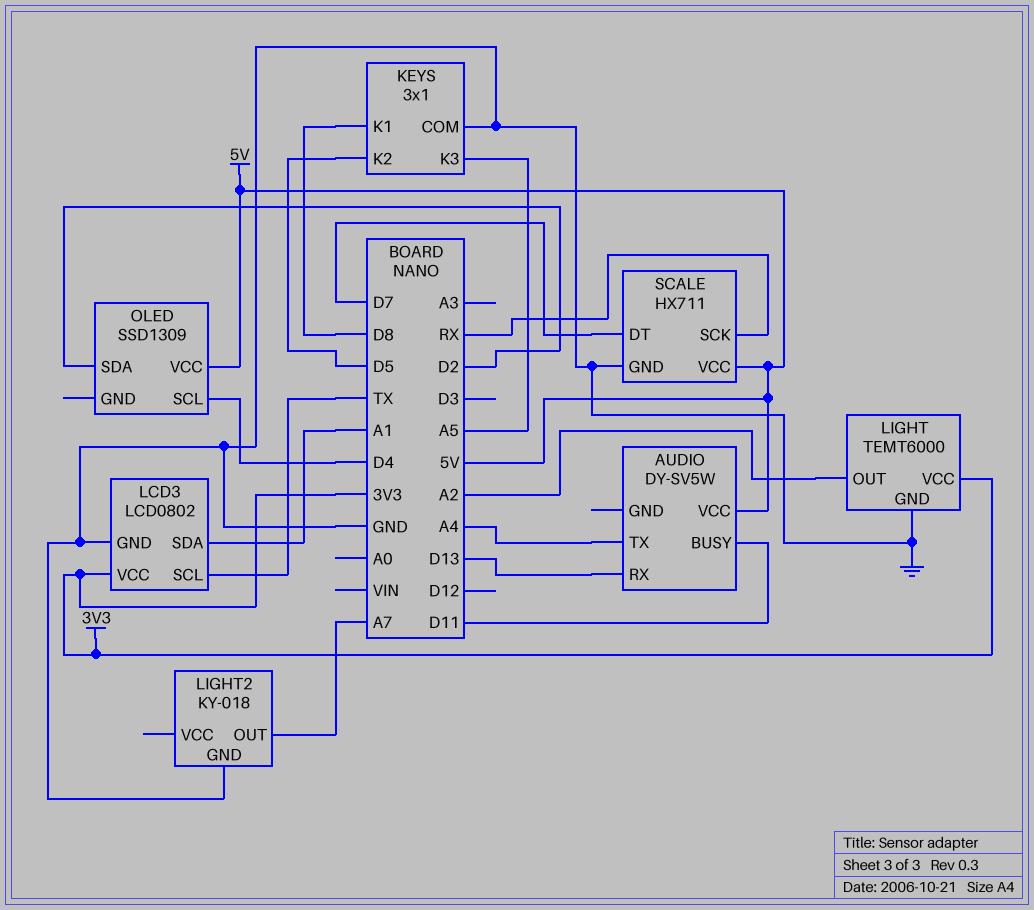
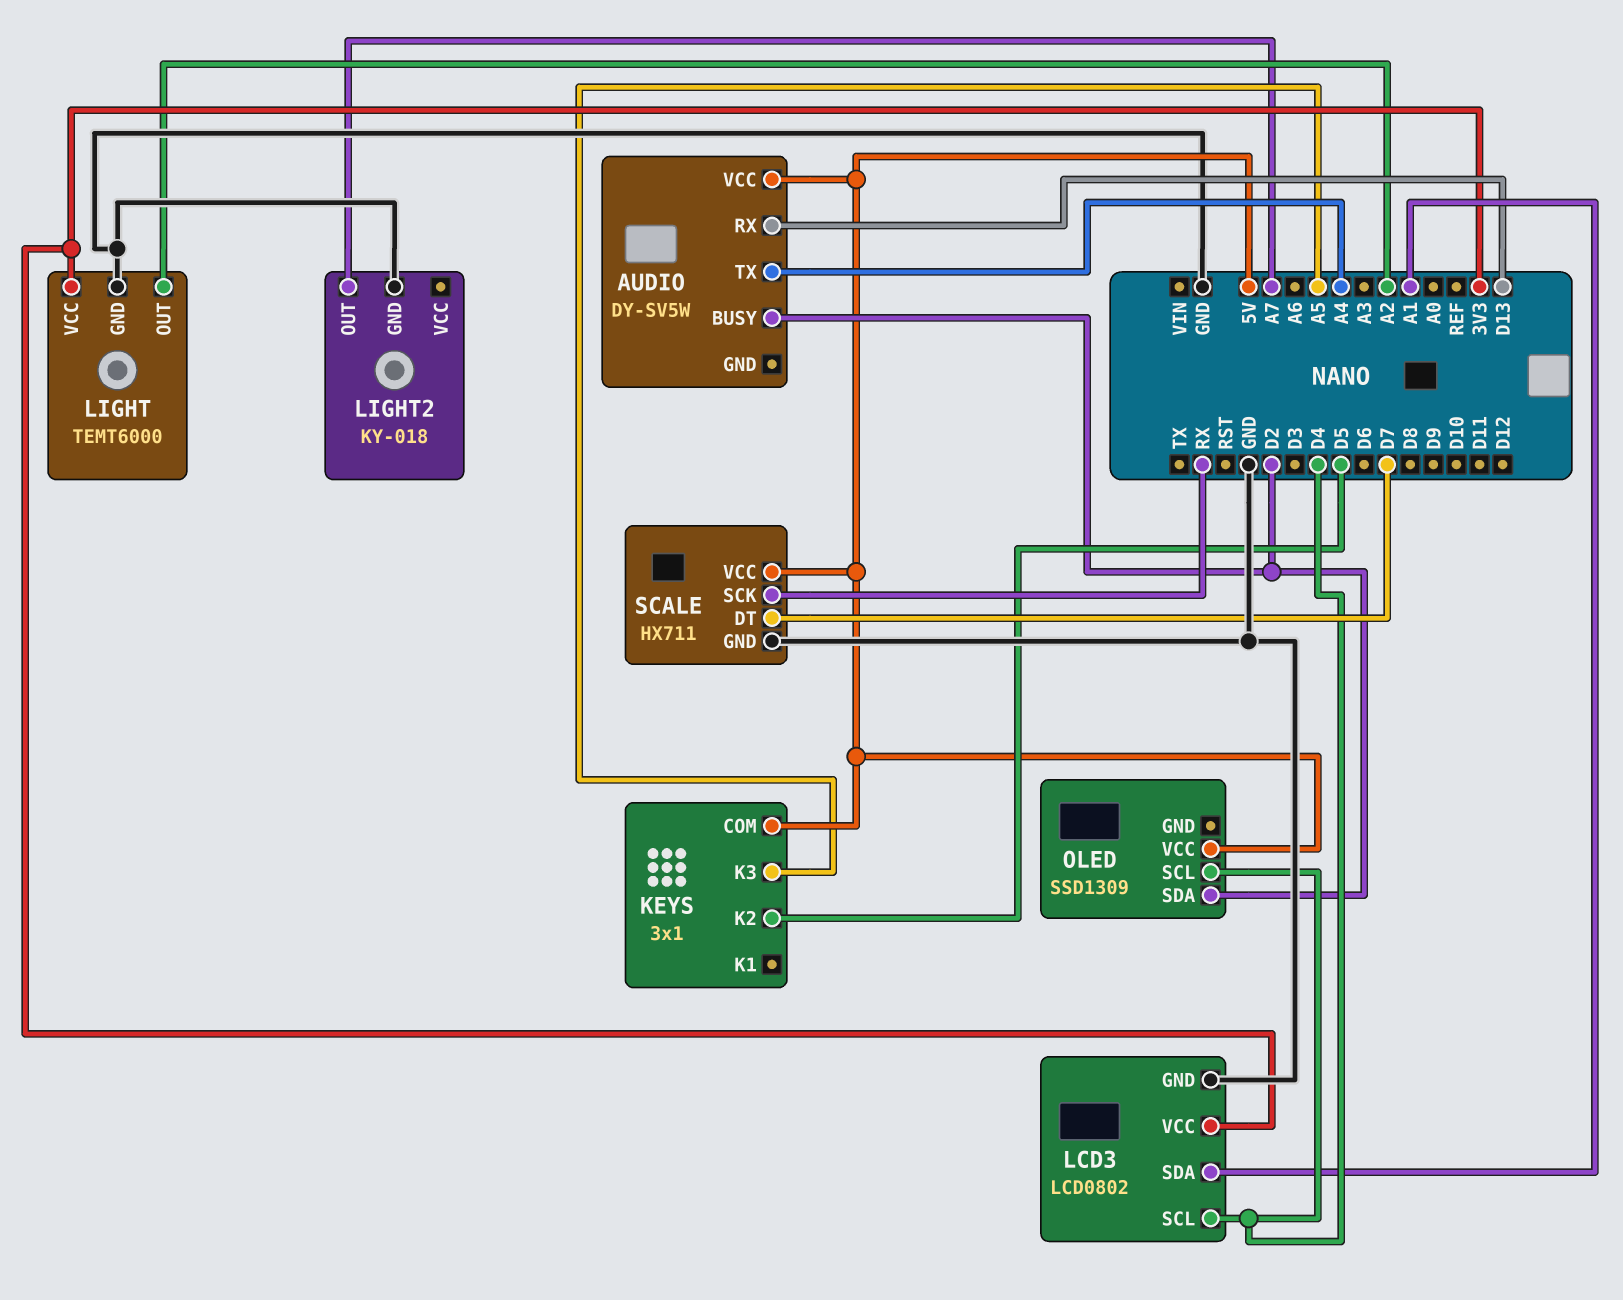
AUDIO pin BUSY: D11 -> D2
KEYS pin COM: GND -> 5V
KEYS pin K1: D8 -> none
LCD3 pin SCL: TX -> D4

